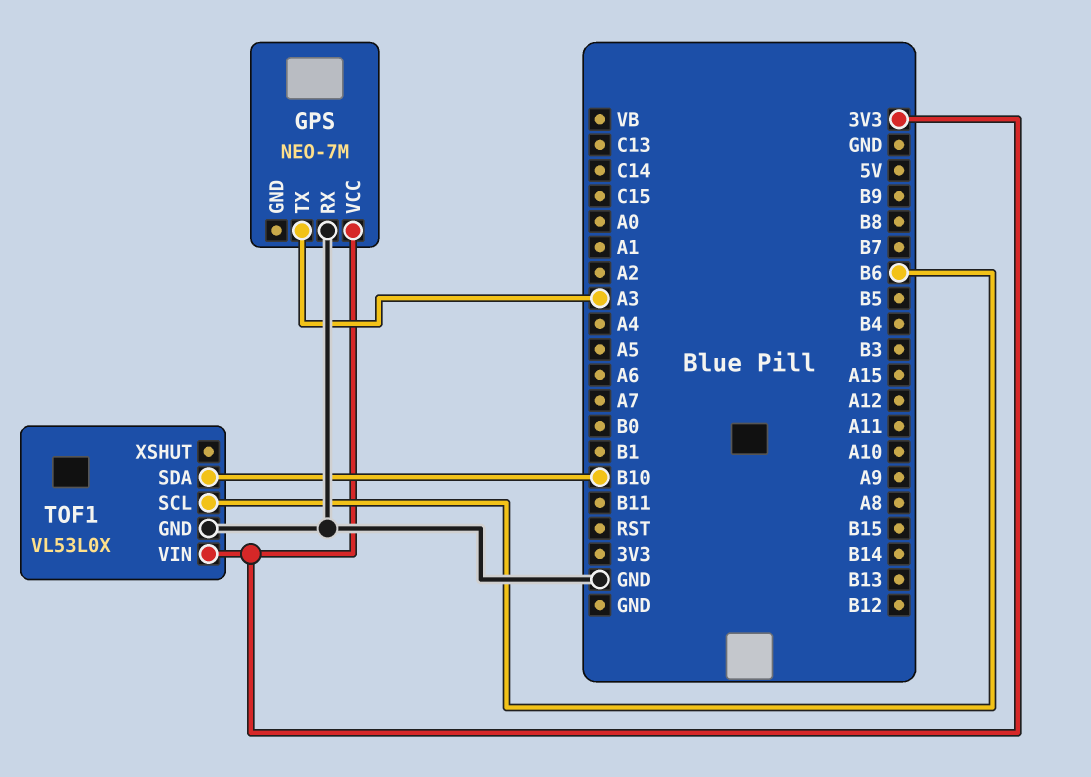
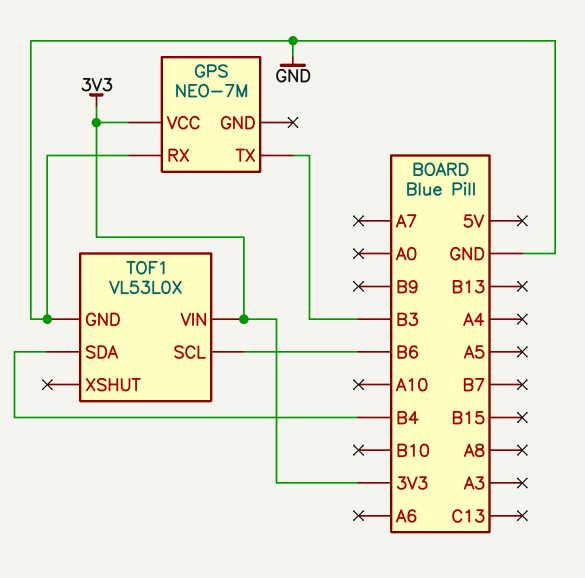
GPS pin TX: A3 -> B3
TOF1 pin SDA: B10 -> B4

